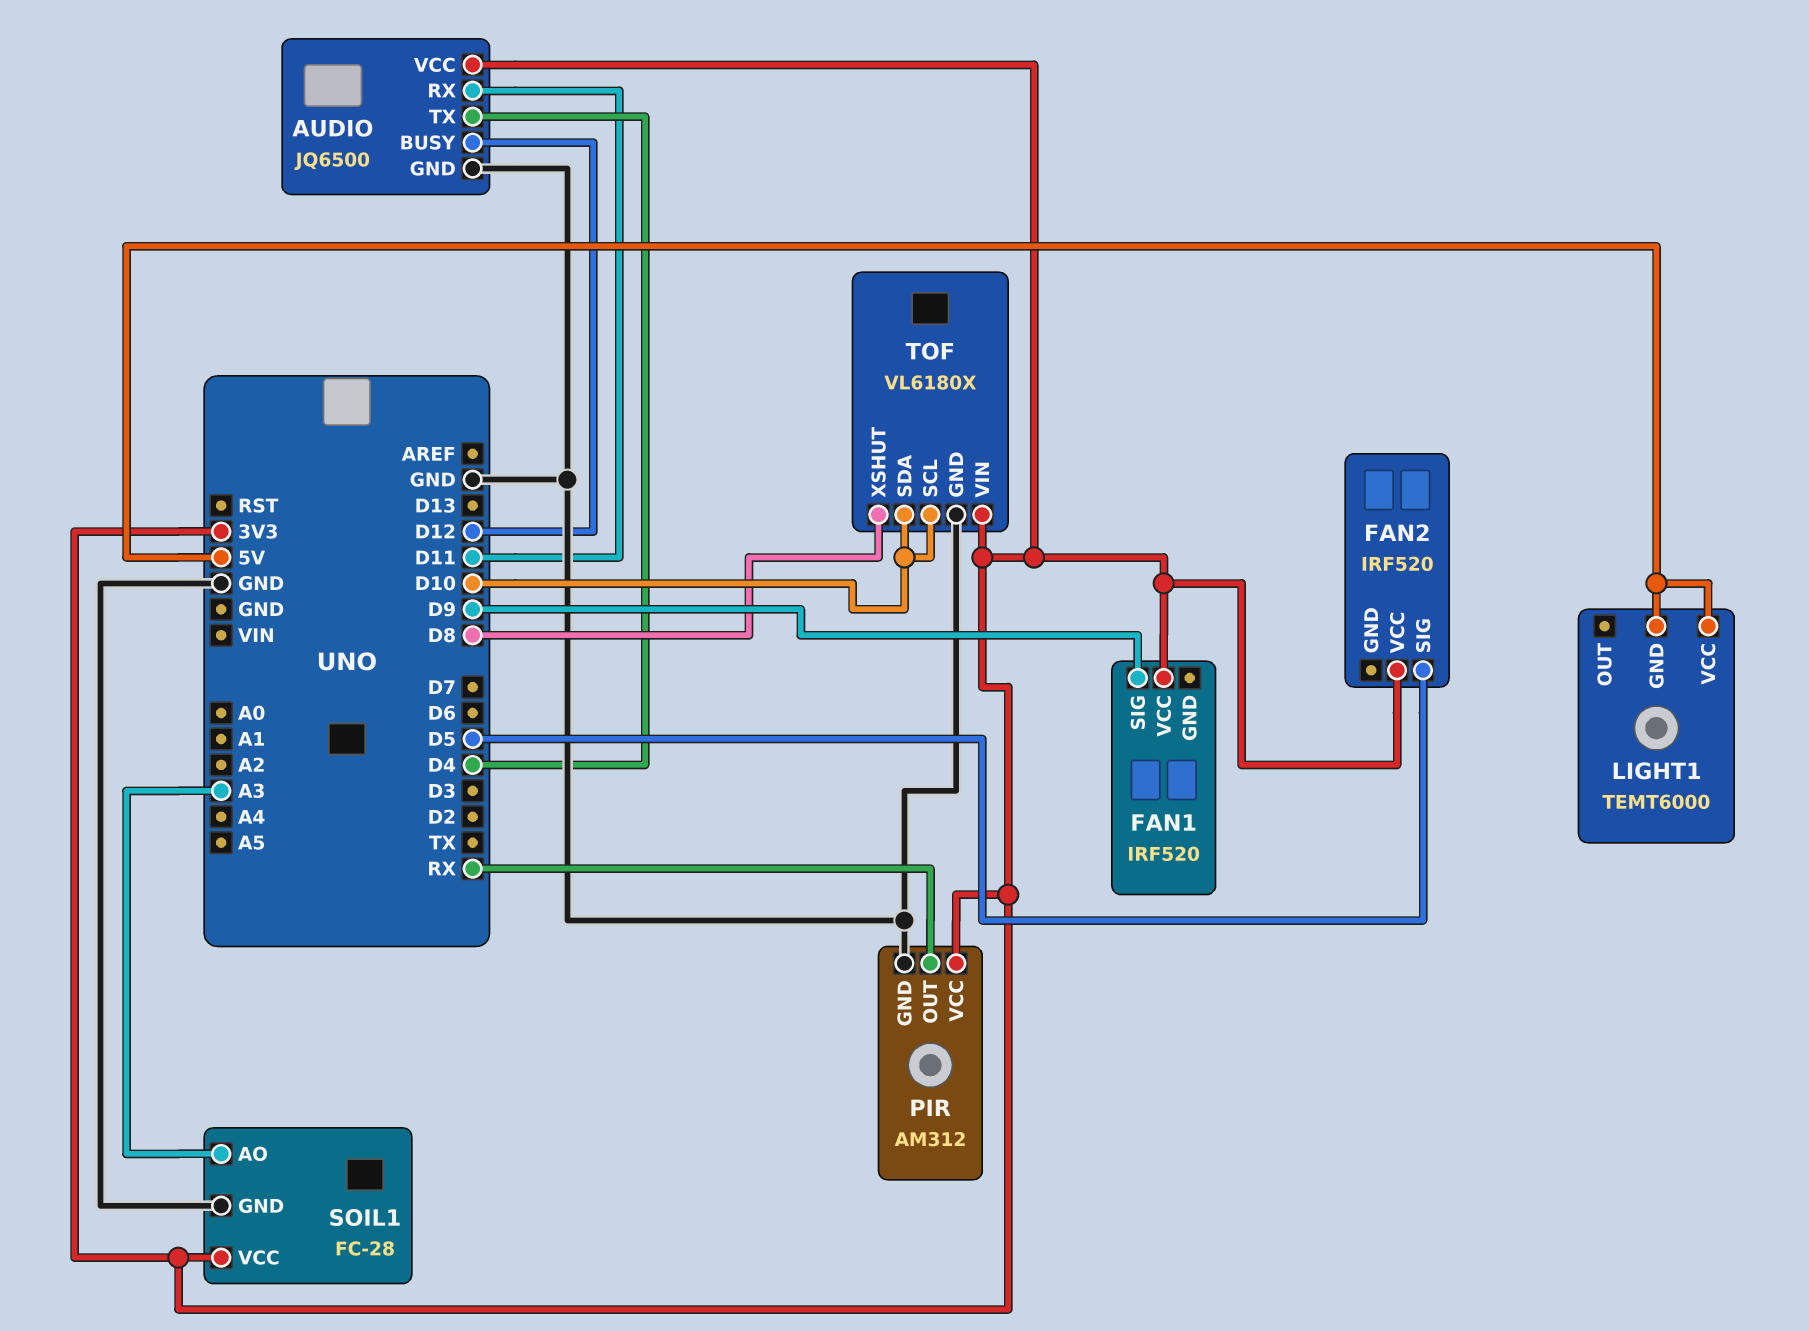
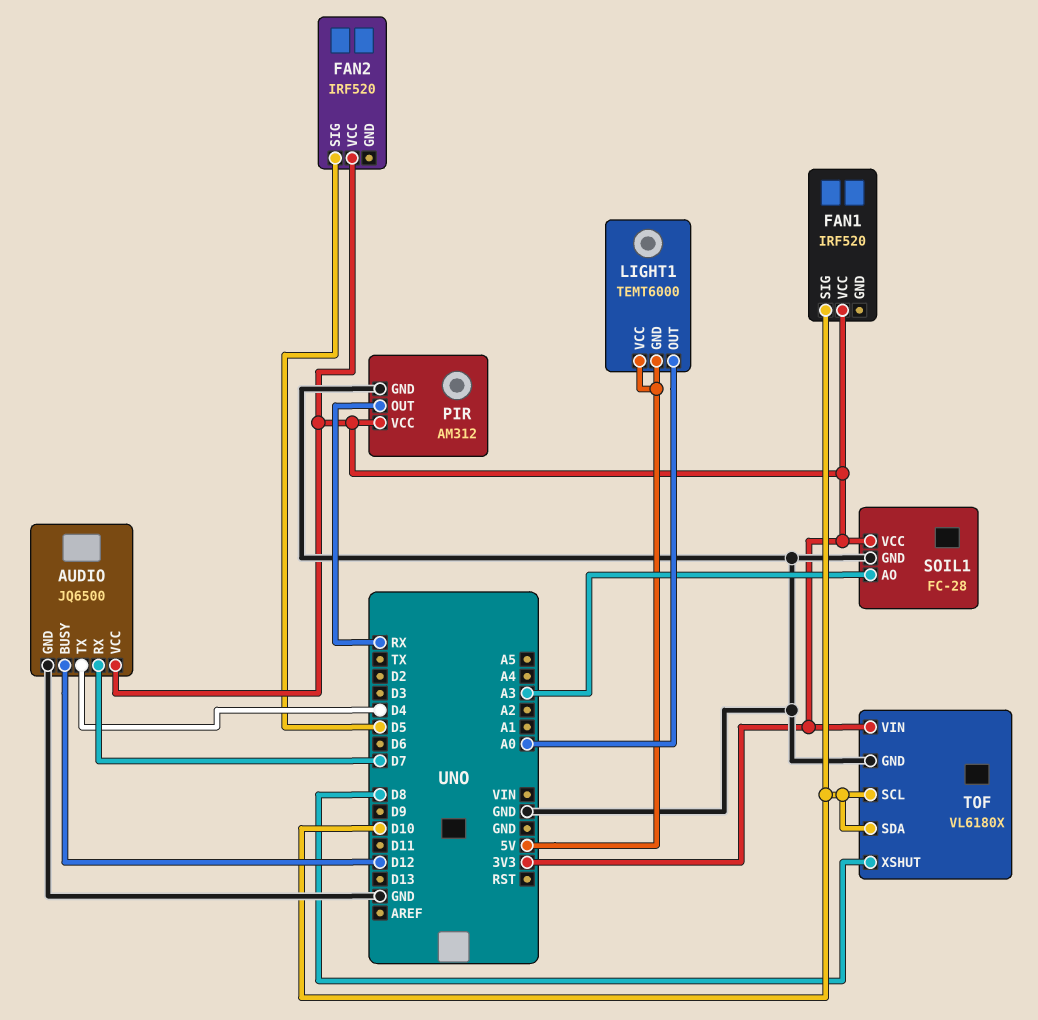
AUDIO pin RX: D11 -> D7
FAN1 pin SIG: D9 -> D10
LIGHT1 pin OUT: none -> A0

